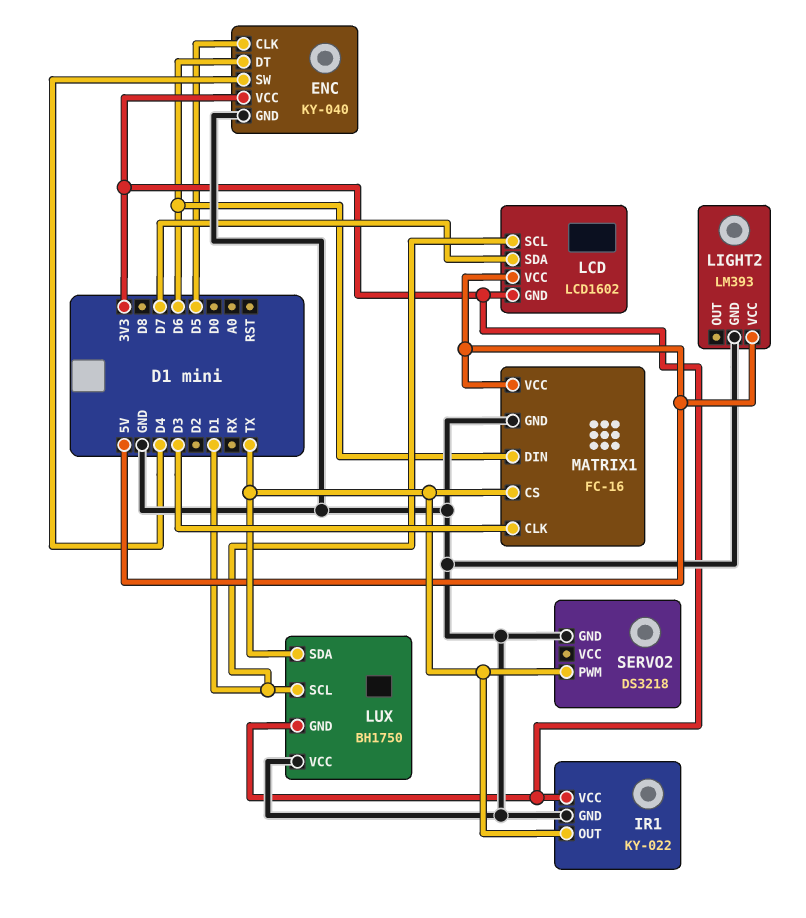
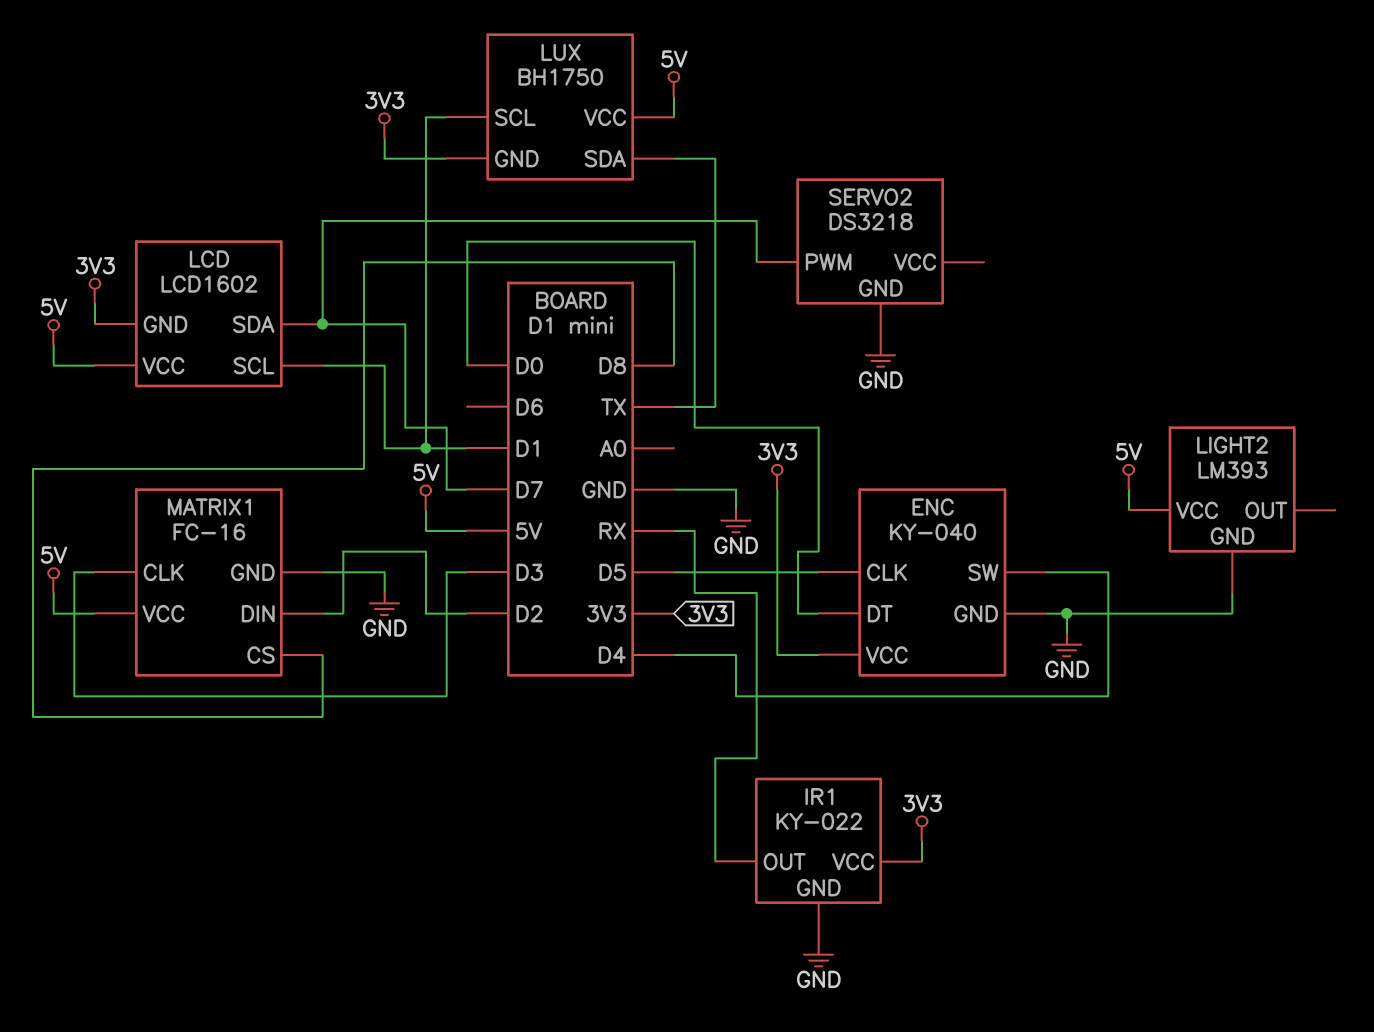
ENC pin DT: D6 -> D0
IR1 pin OUT: TX -> RX
LUX pin VCC: GND -> 5V
MATRIX1 pin CS: TX -> D8
MATRIX1 pin DIN: D6 -> D2
SERVO2 pin PWM: TX -> D7

